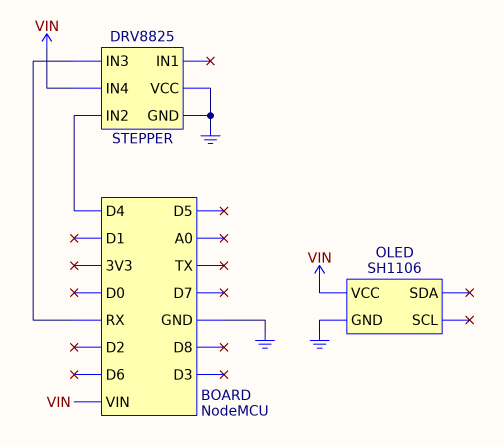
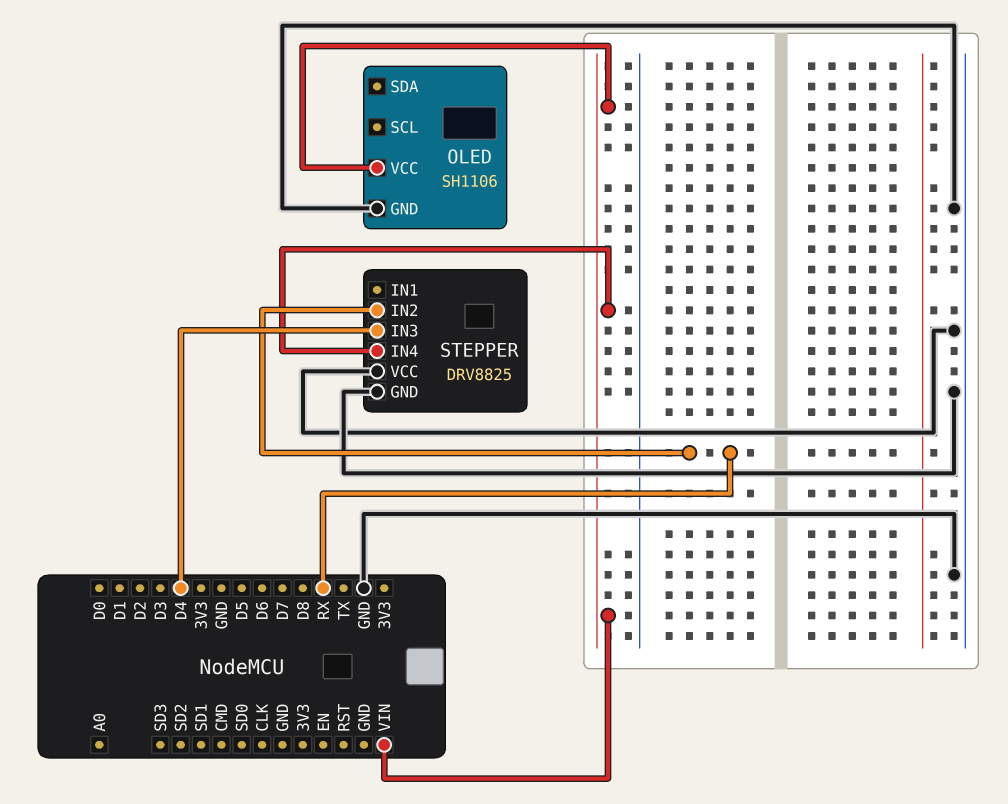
STEPPER pin IN2: D4 -> RX
STEPPER pin IN3: RX -> D4

